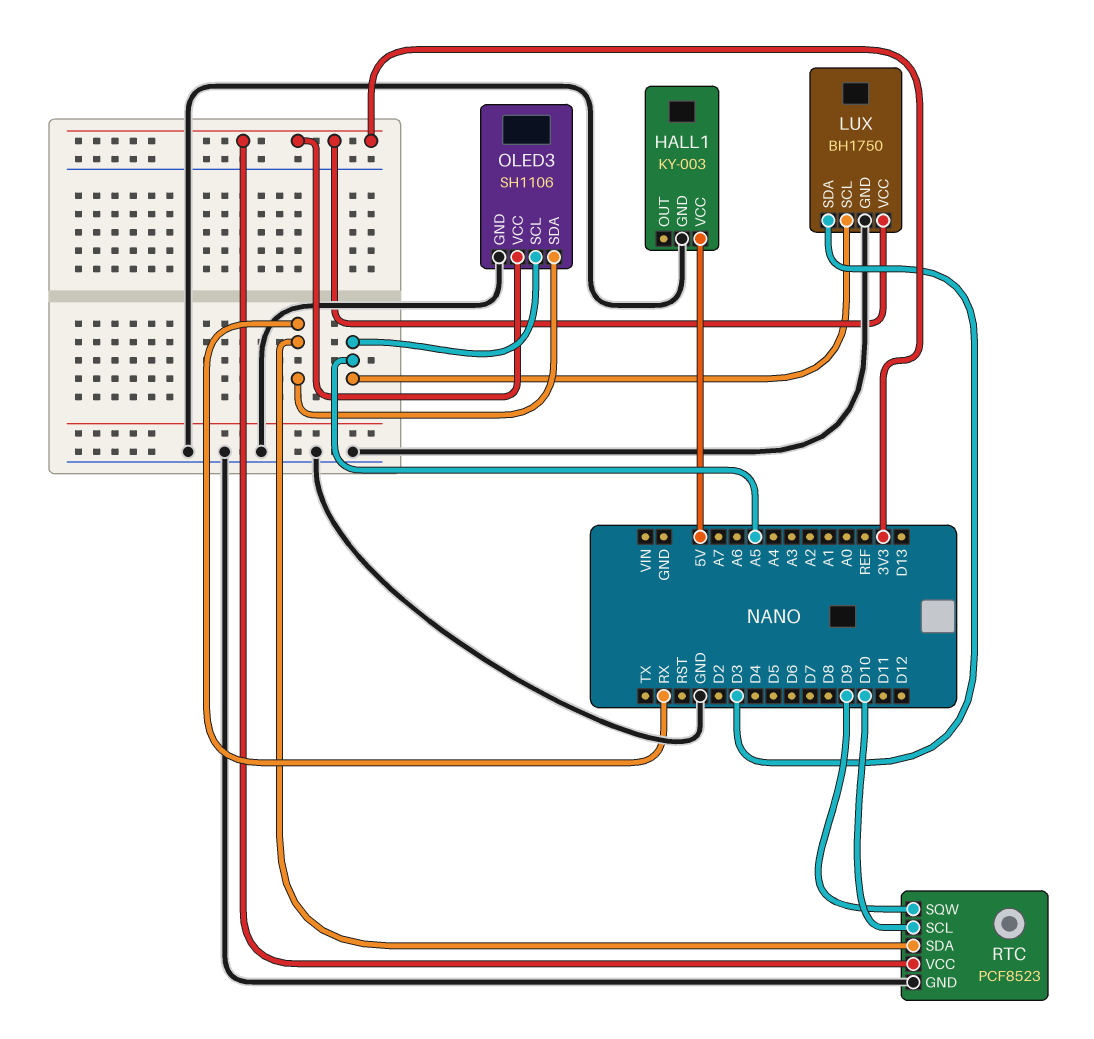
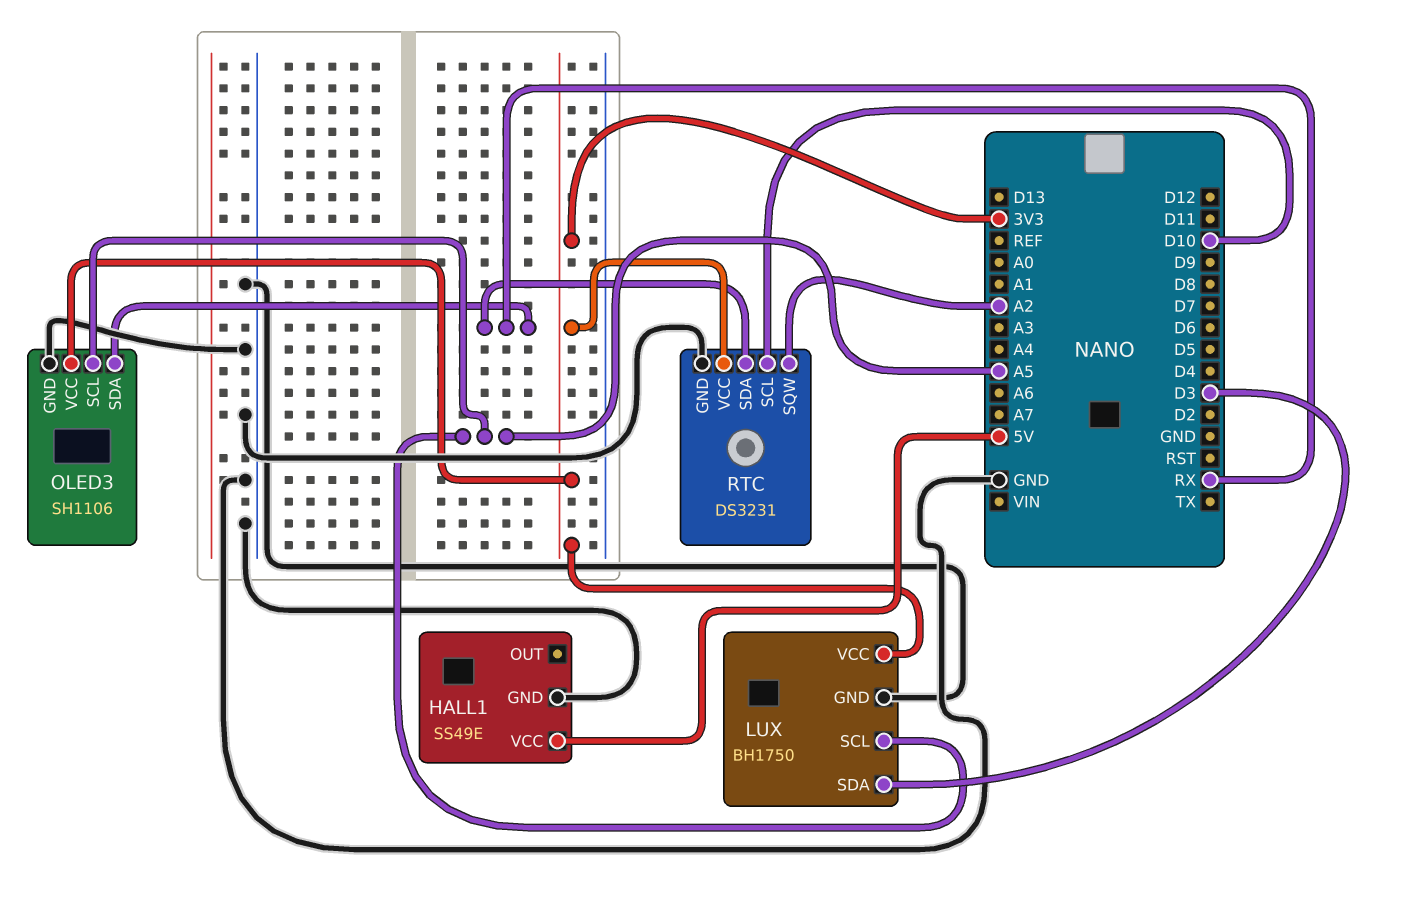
HALL1: KY-003 -> SS49E
RTC: PCF8523 -> DS3231
RTC pin SQW: D9 -> A2

